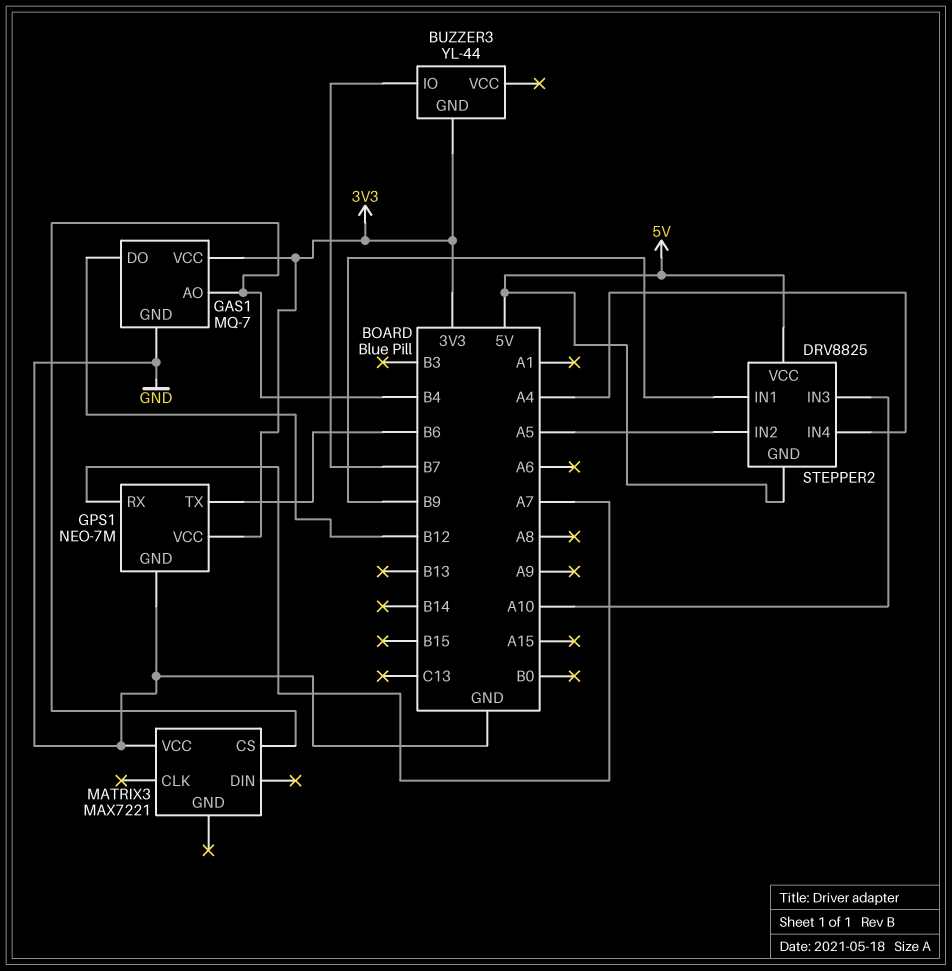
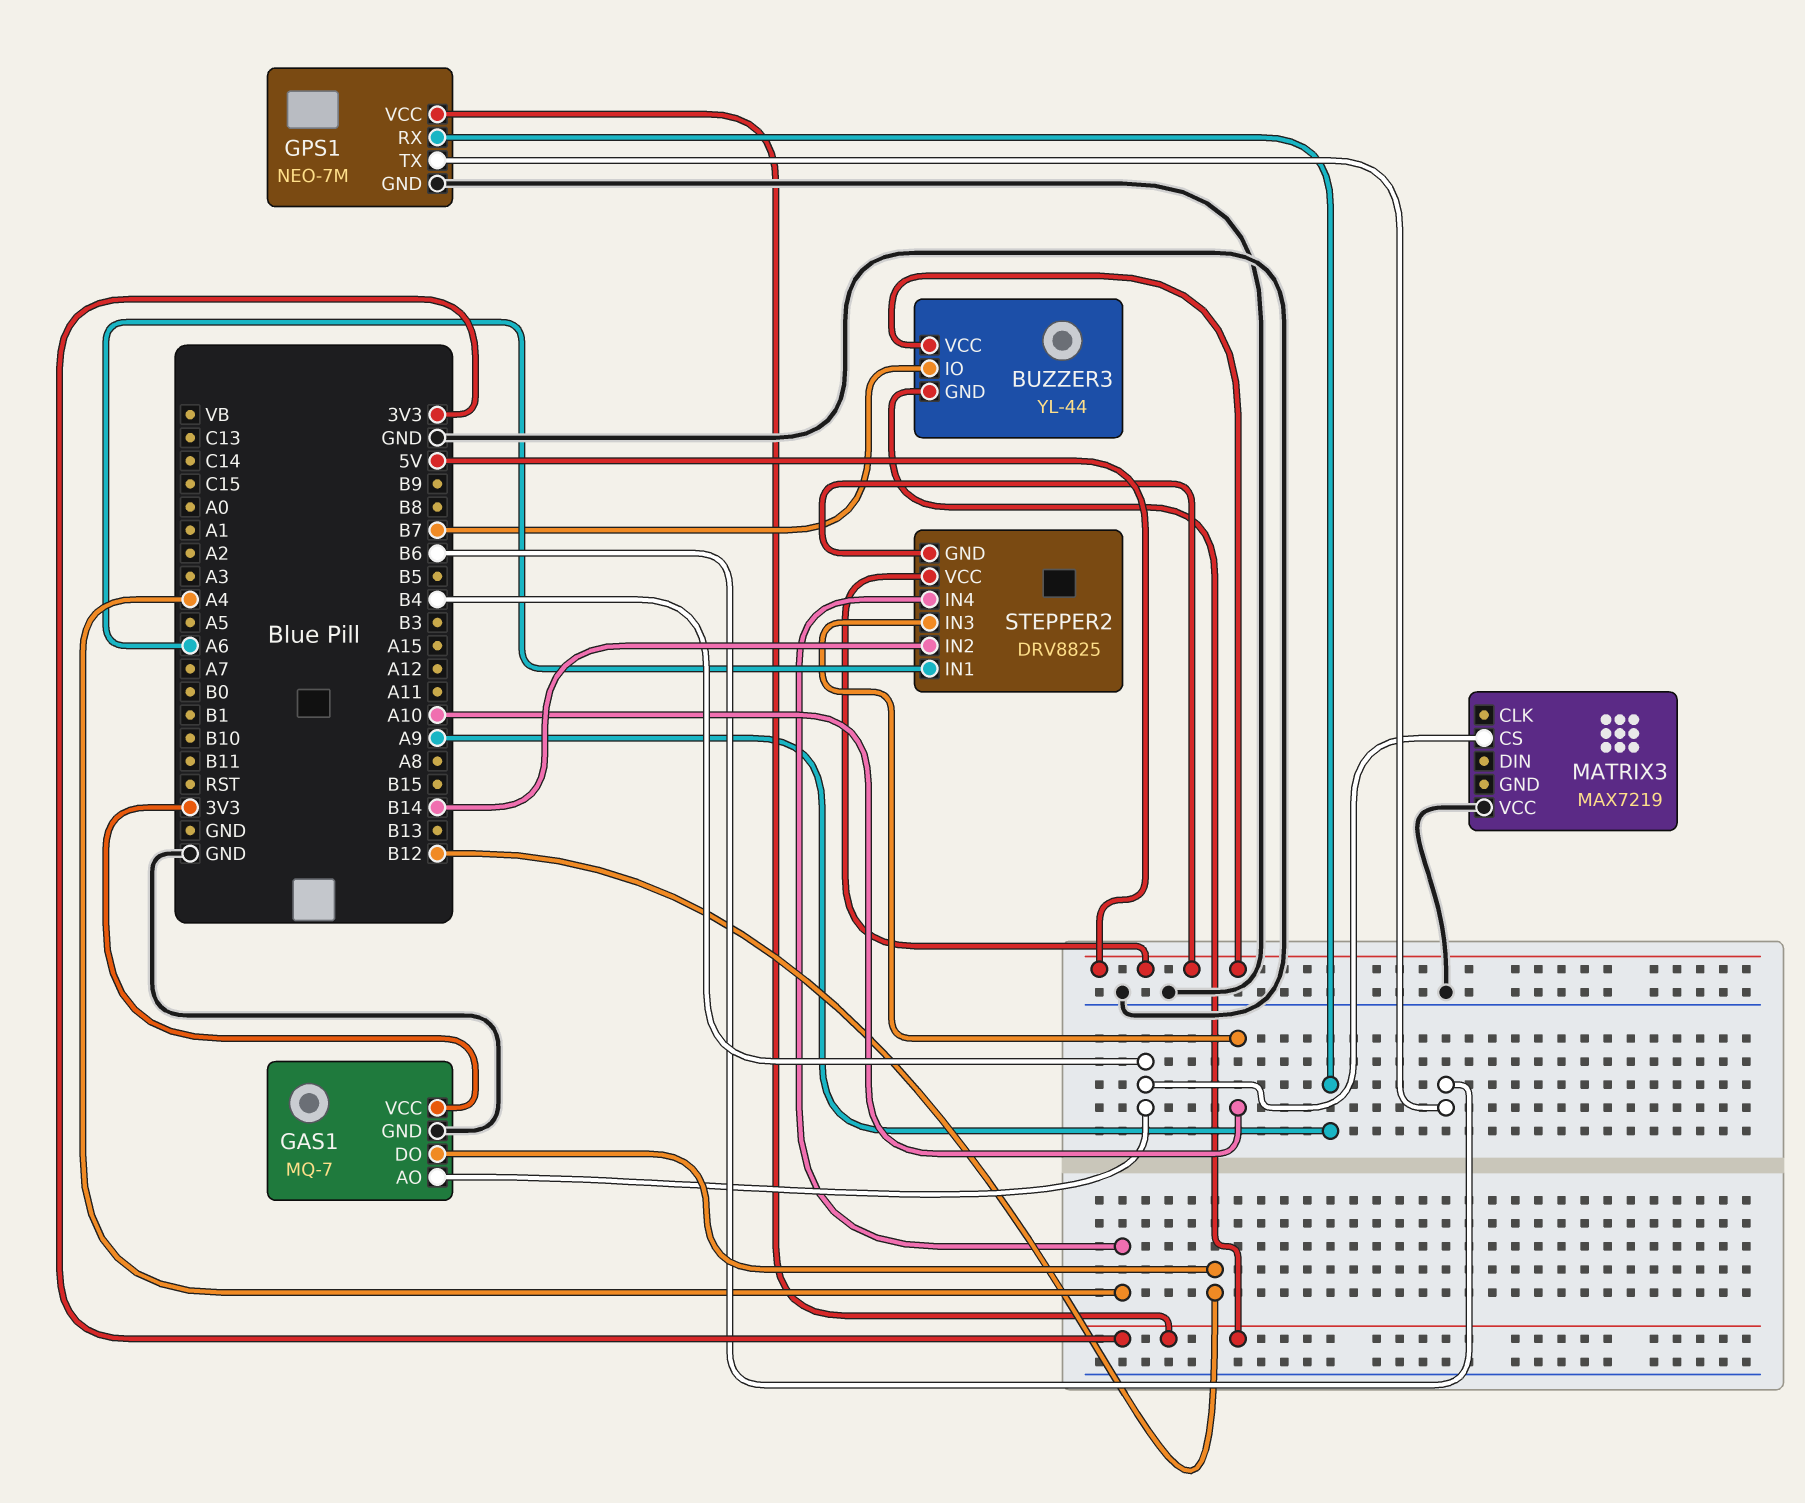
BUZZER3 pin VCC: none -> 5V
GPS1 pin RX: A7 -> A9
MATRIX3: MAX7221 -> MAX7219
STEPPER2 pin IN1: B9 -> A6
STEPPER2 pin IN2: A5 -> B14

